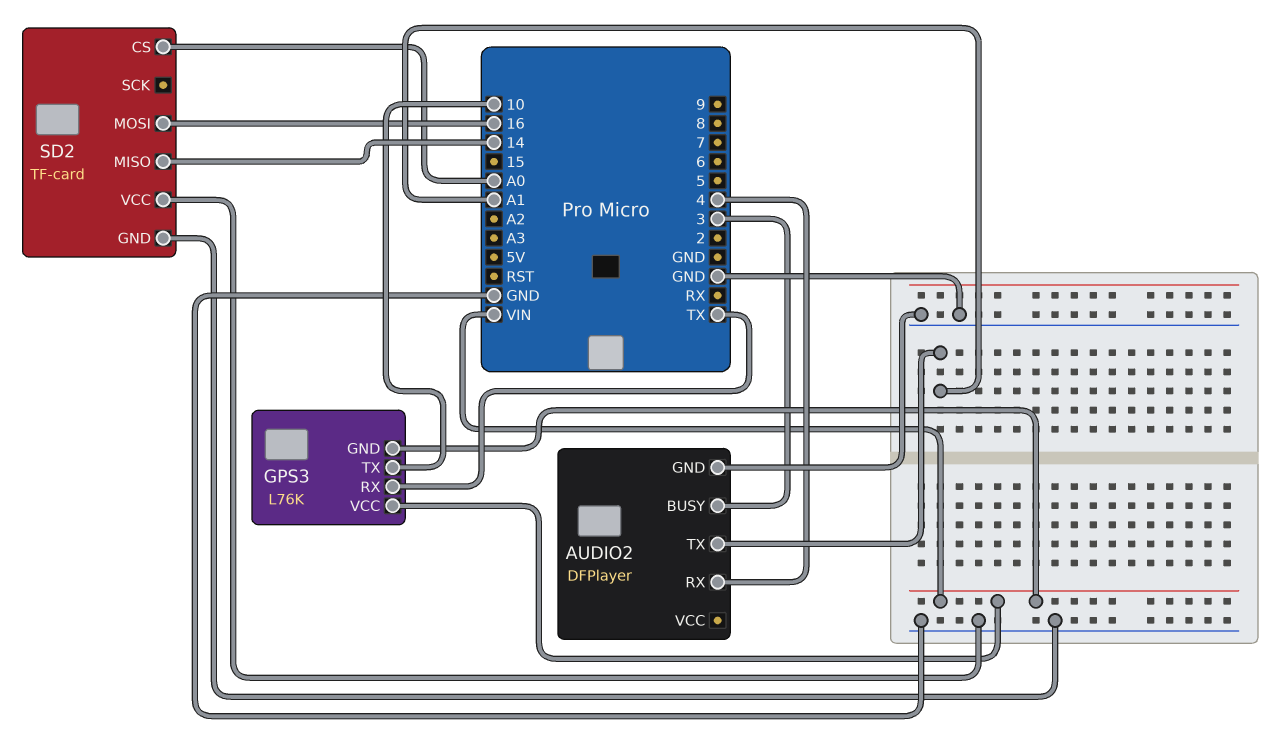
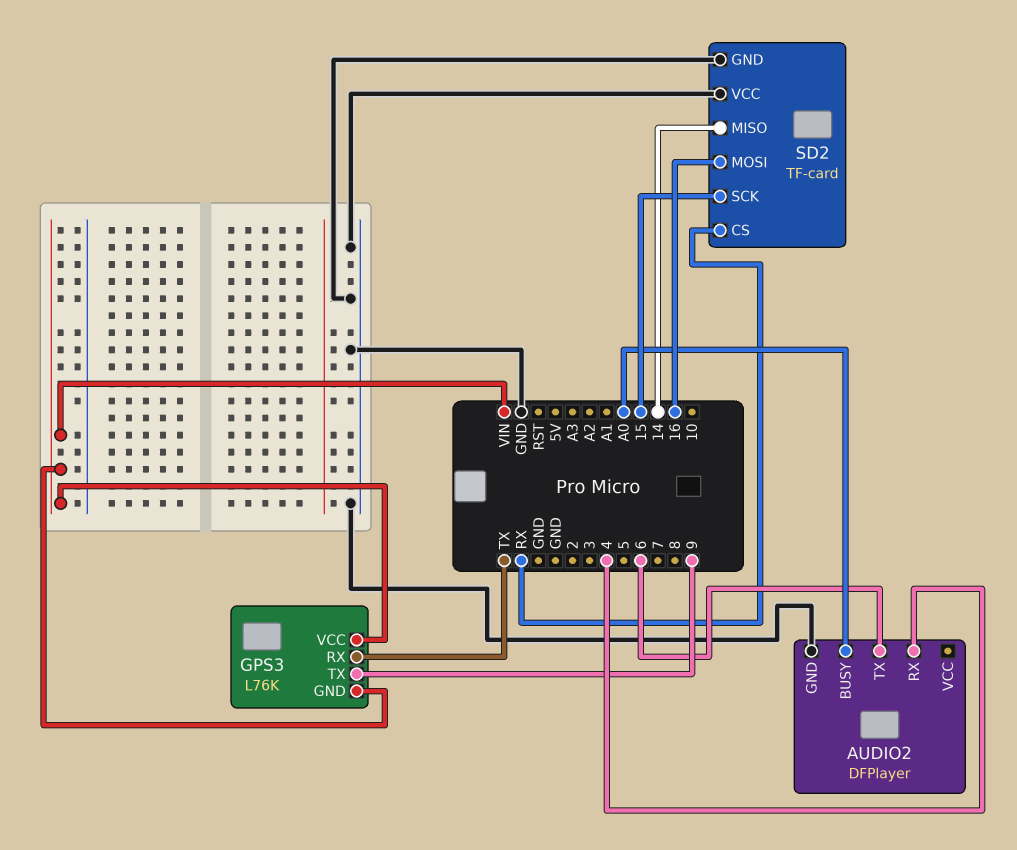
AUDIO2 pin BUSY: 3 -> A0
AUDIO2 pin TX: A1 -> 6
GPS3 pin TX: 10 -> 9
SD2 pin CS: A0 -> RX
SD2 pin SCK: none -> 15

